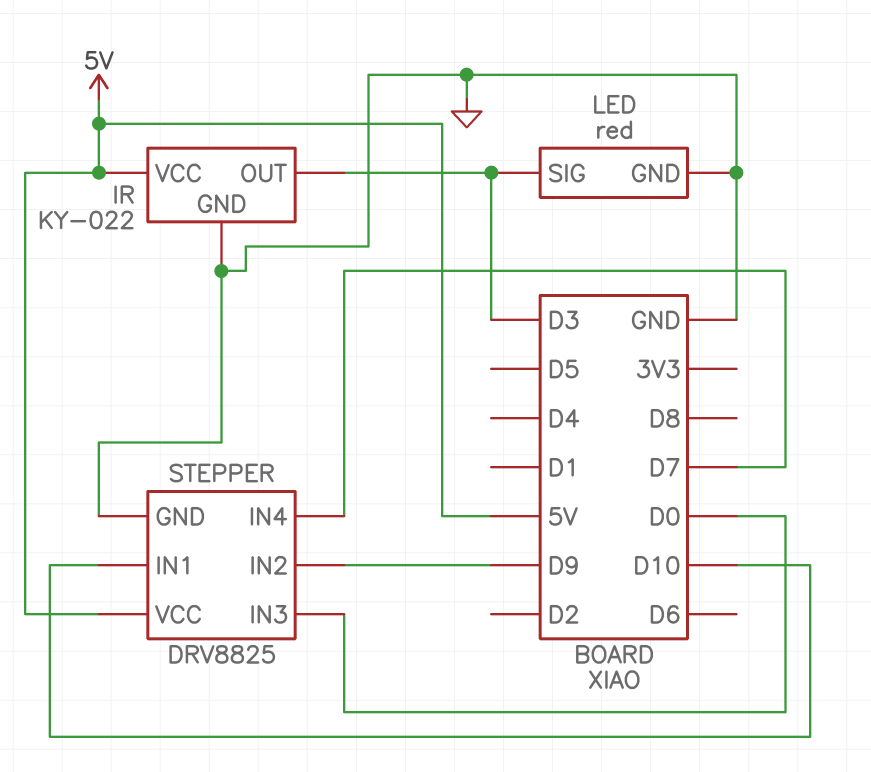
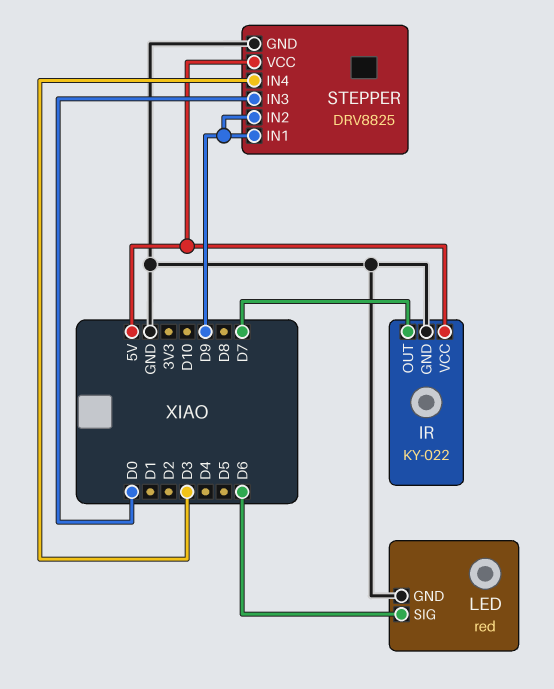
IR pin OUT: D3 -> D7
LED pin SIG: D3 -> D6
STEPPER pin IN1: D10 -> D9
STEPPER pin IN4: D7 -> D3

